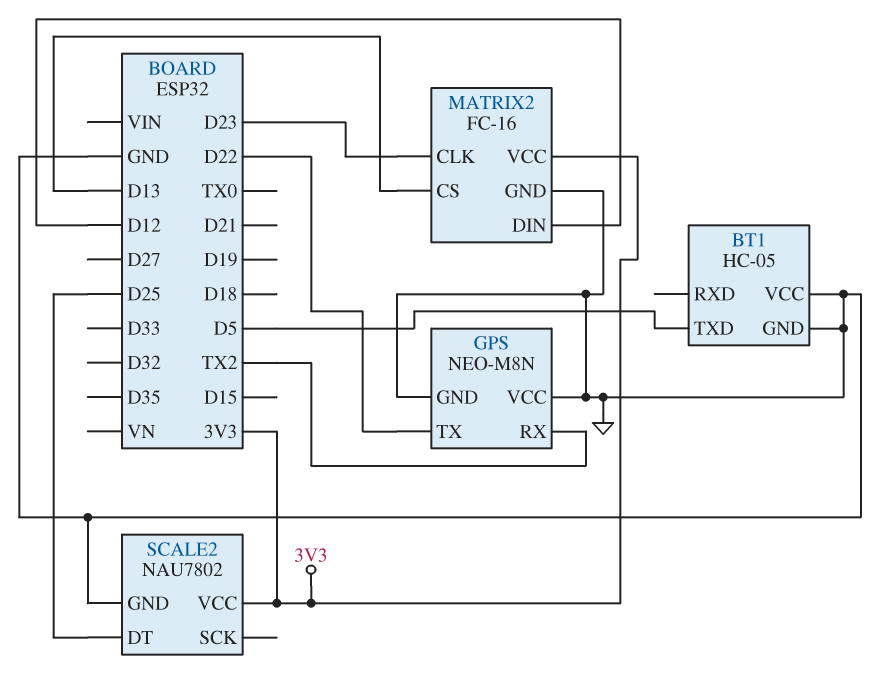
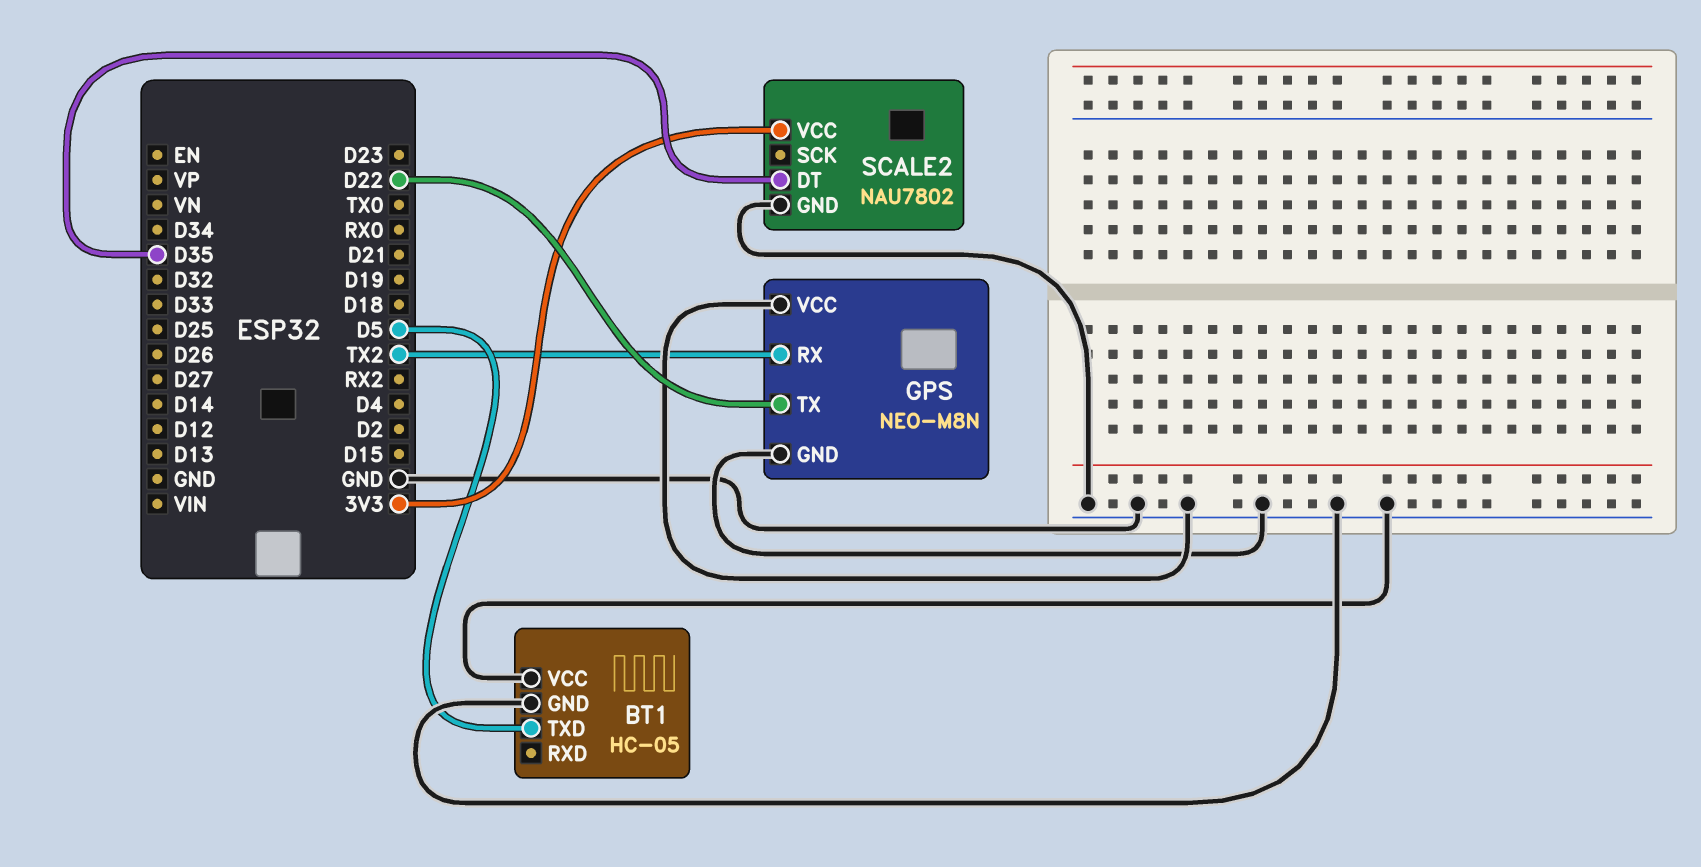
MATRIX2: FC-16 -> none
MATRIX2 pin CLK: D23 -> none
MATRIX2 pin CS: D13 -> none
MATRIX2 pin DIN: D12 -> none
MATRIX2 pin GND: GND -> none
MATRIX2 pin VCC: 3V3 -> none
SCALE2 pin DT: D25 -> D35

